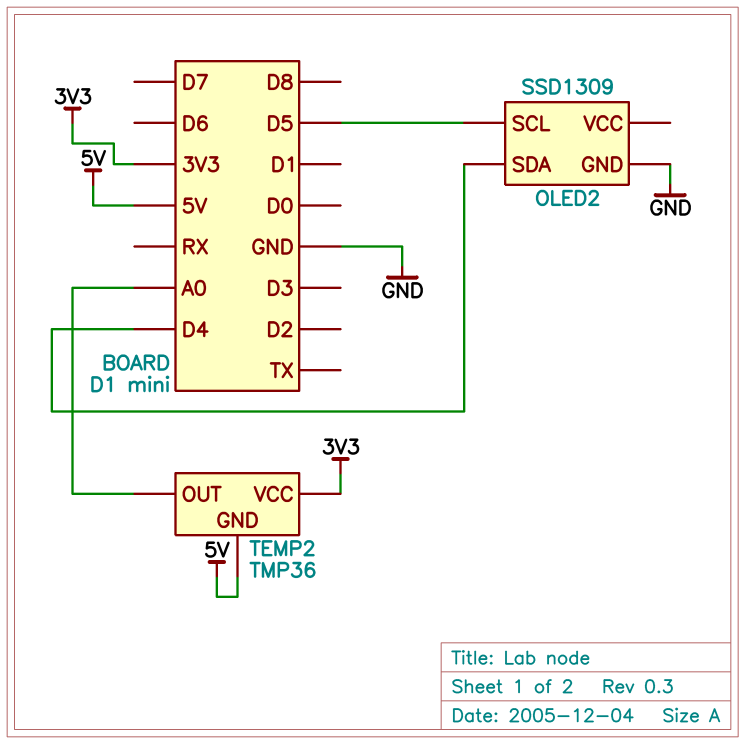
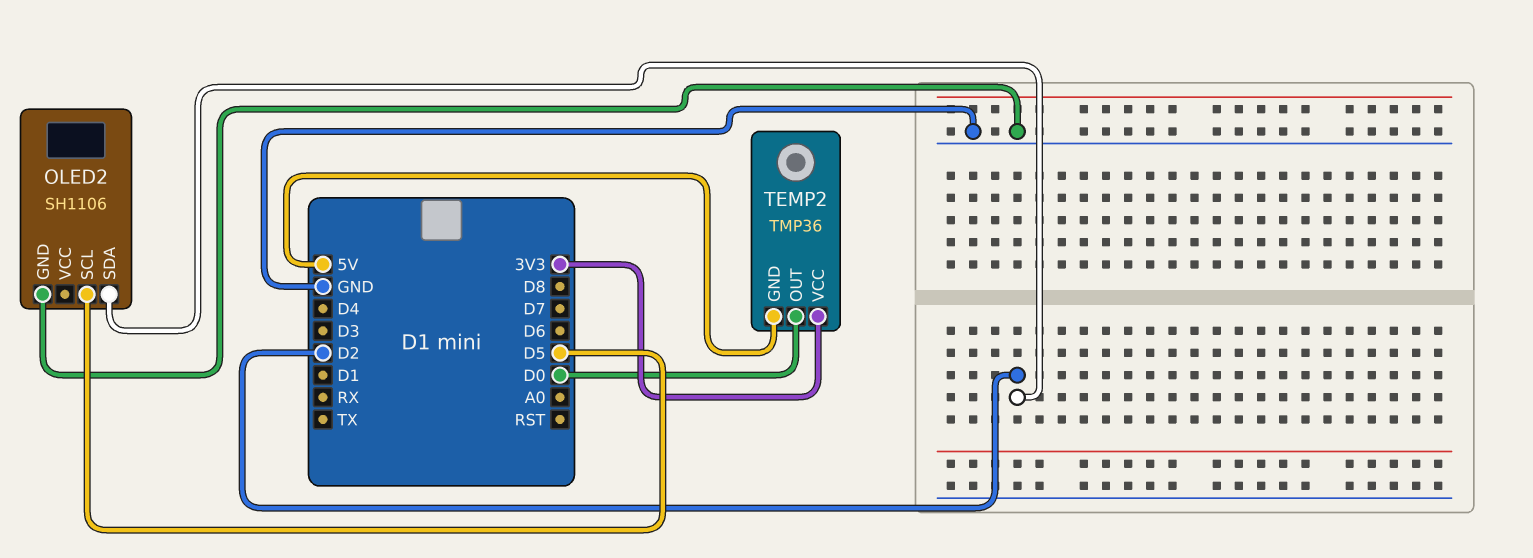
OLED2: SSD1309 -> SH1106
OLED2 pin SDA: D4 -> D2
TEMP2 pin OUT: A0 -> D0

